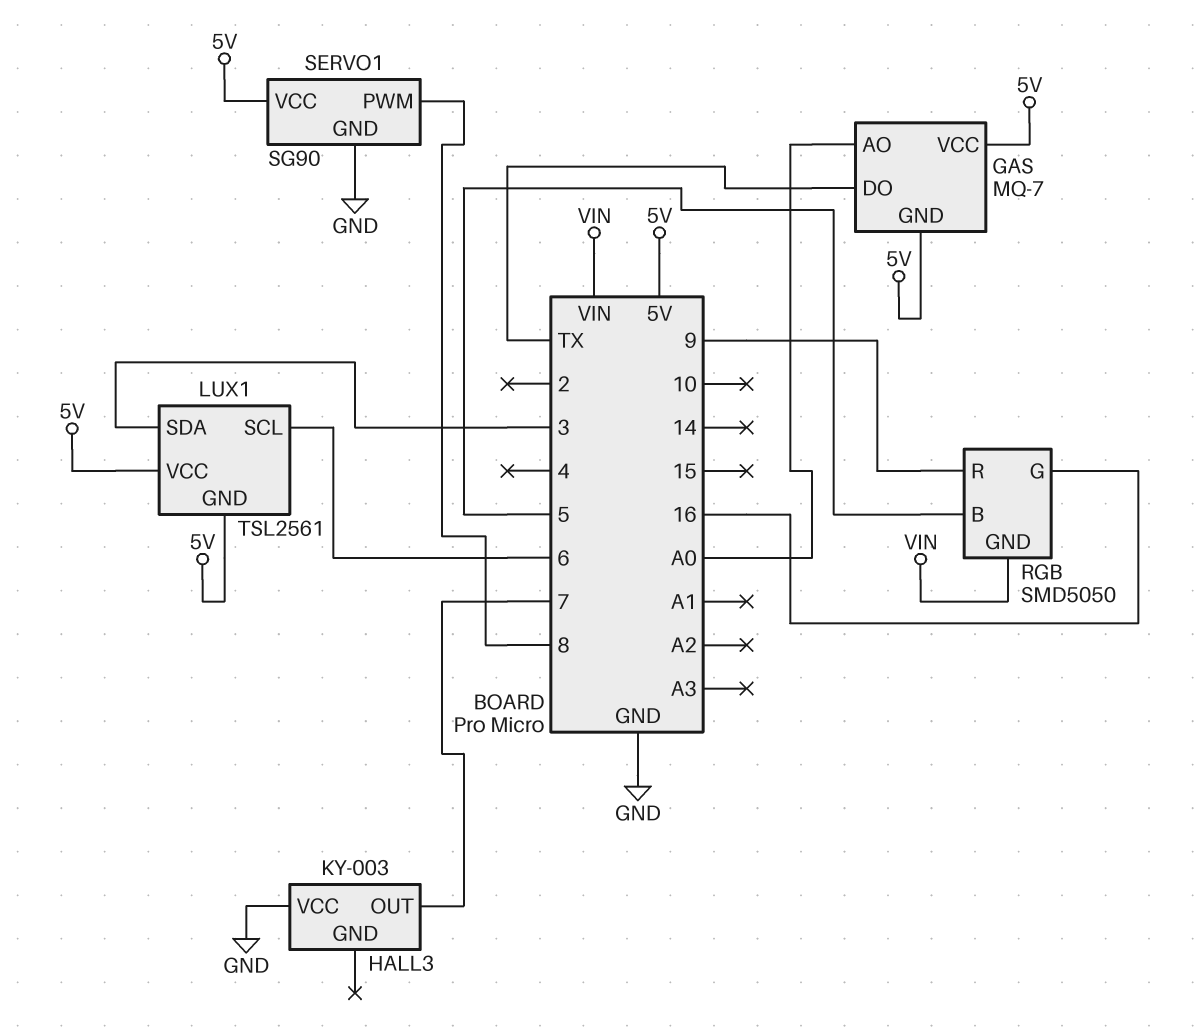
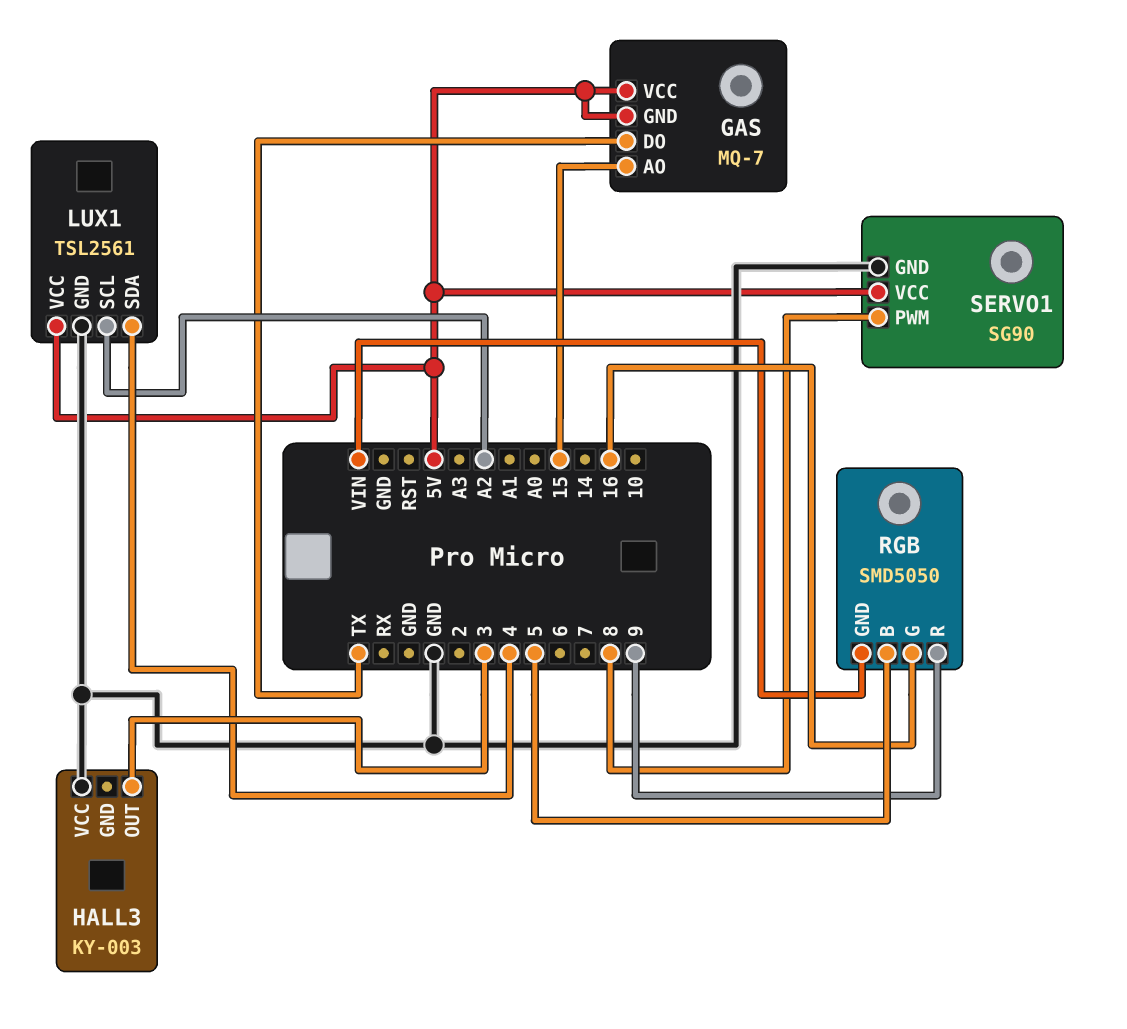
GAS pin AO: A0 -> 15
HALL3 pin OUT: 7 -> 3
LUX1 pin GND: 5V -> GND
LUX1 pin SCL: 6 -> A2
LUX1 pin SDA: 3 -> 4

